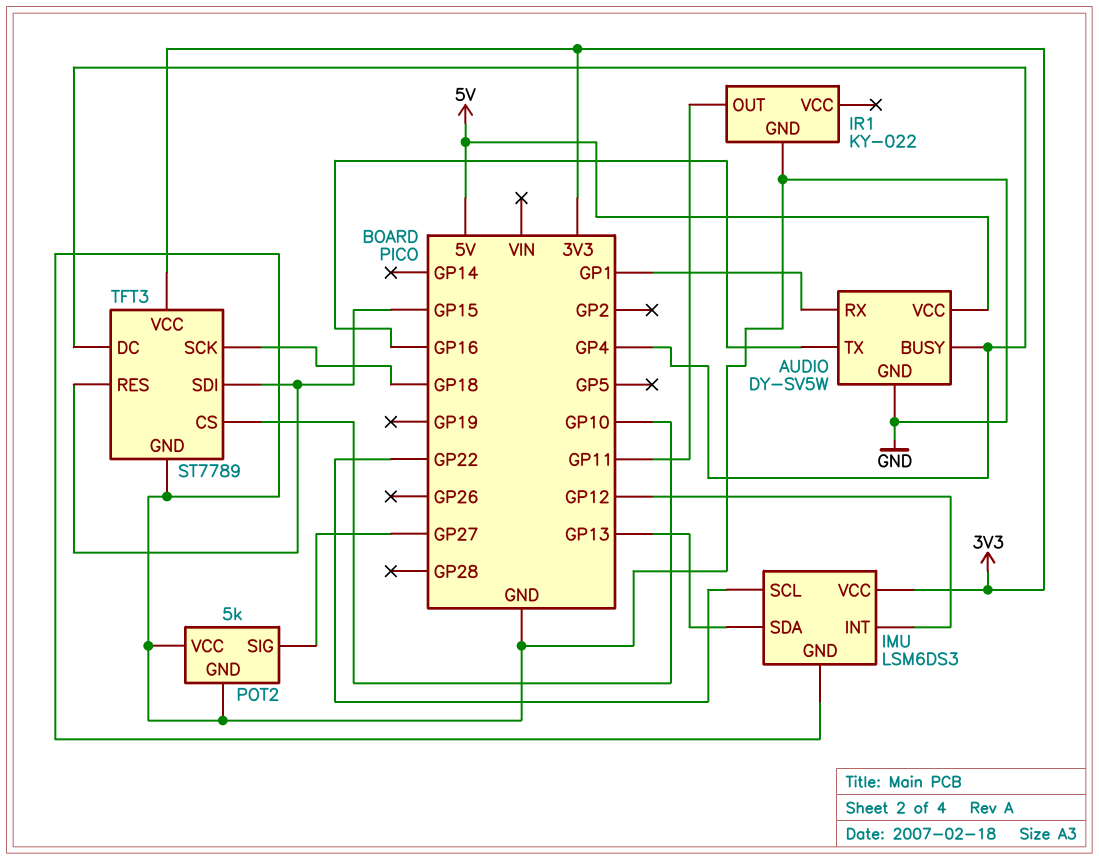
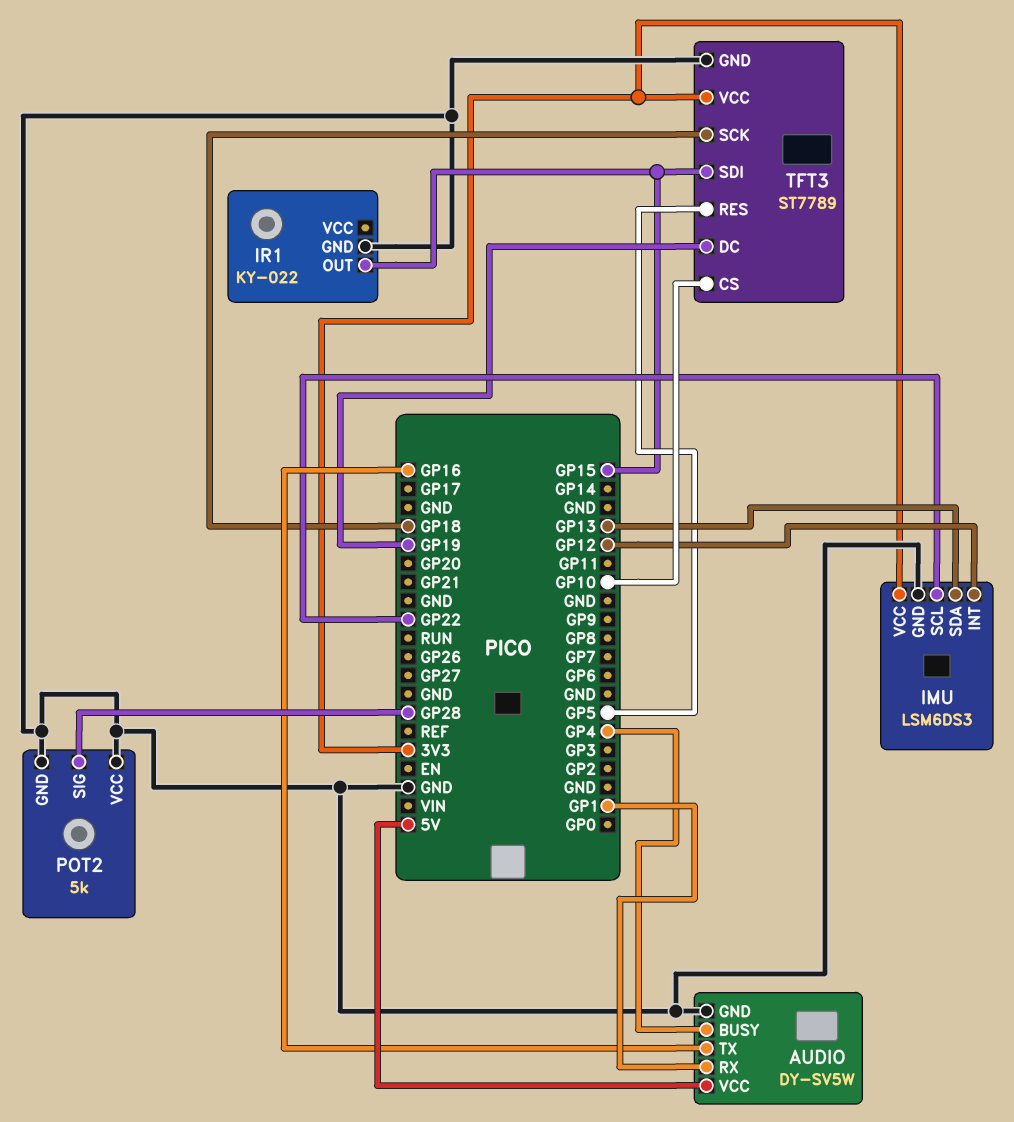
IR1 pin OUT: GP11 -> GP15
POT2 pin SIG: GP27 -> GP28
TFT3 pin DC: GP4 -> GP19
TFT3 pin RES: GP15 -> GP5

